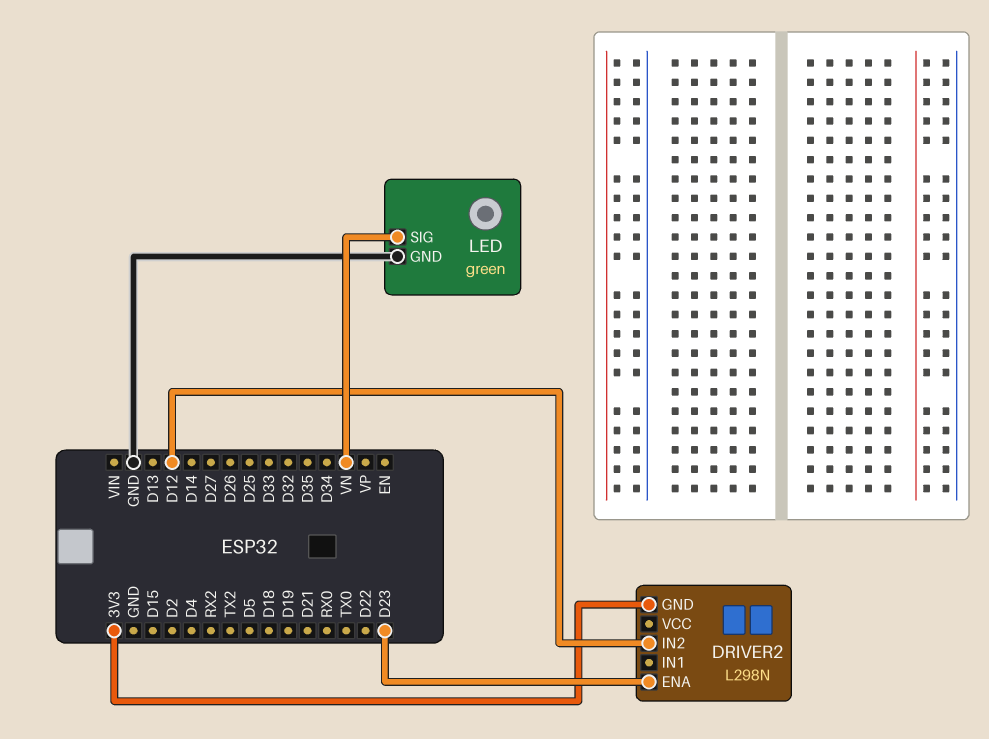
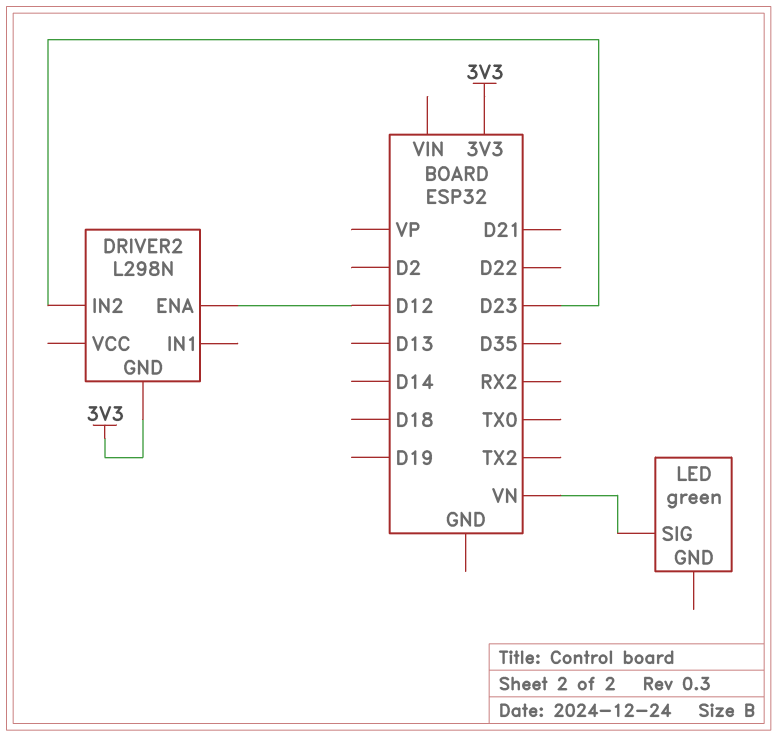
DRIVER2 pin ENA: D23 -> D12
DRIVER2 pin IN2: D12 -> D23
LED pin GND: GND -> none

